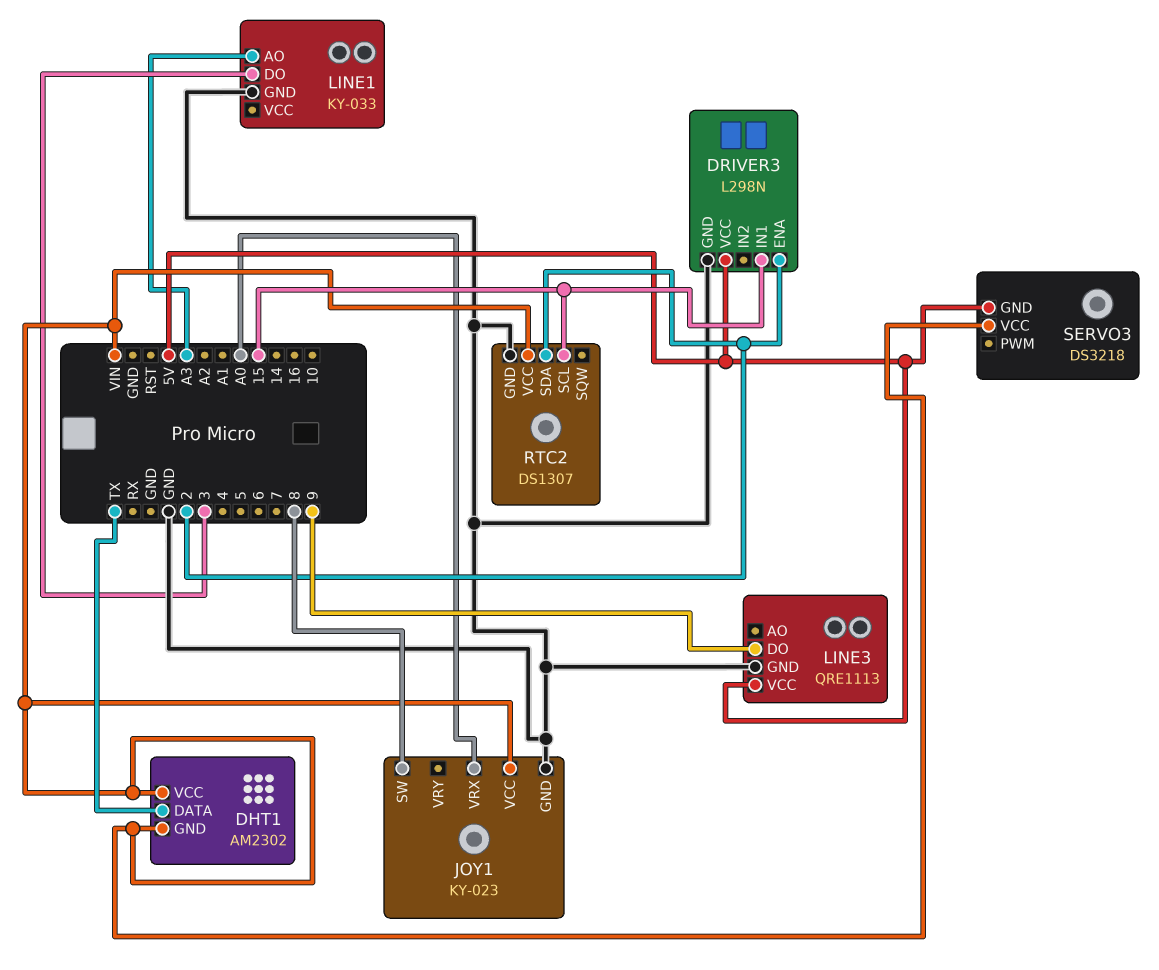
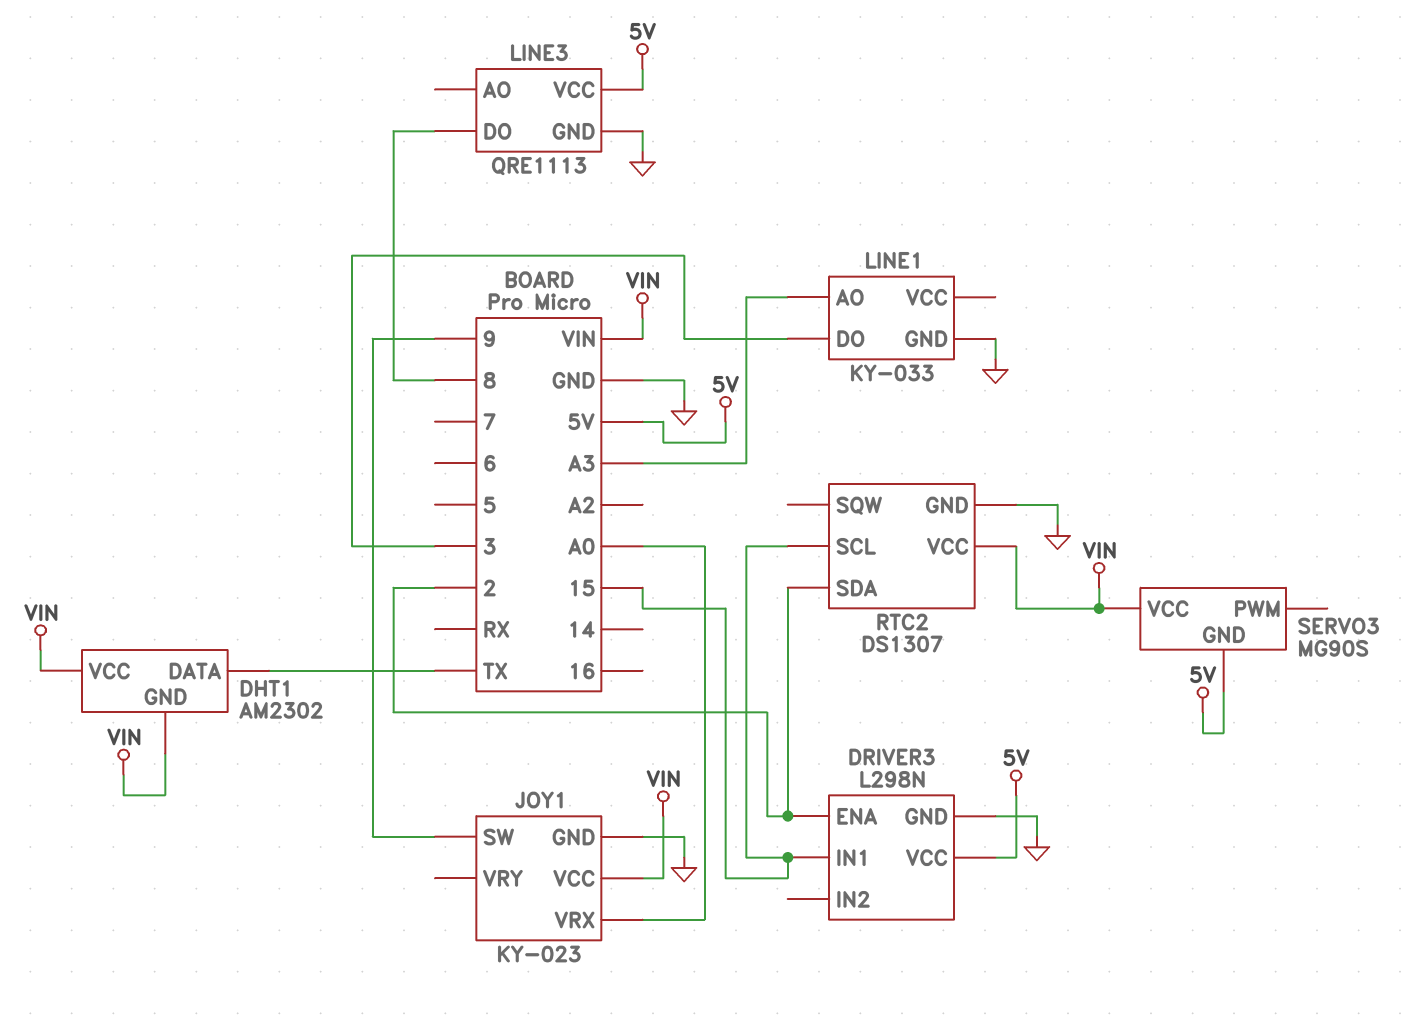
JOY1 pin SW: 8 -> 9
LINE3 pin DO: 9 -> 8
SERVO3: DS3218 -> MG90S

